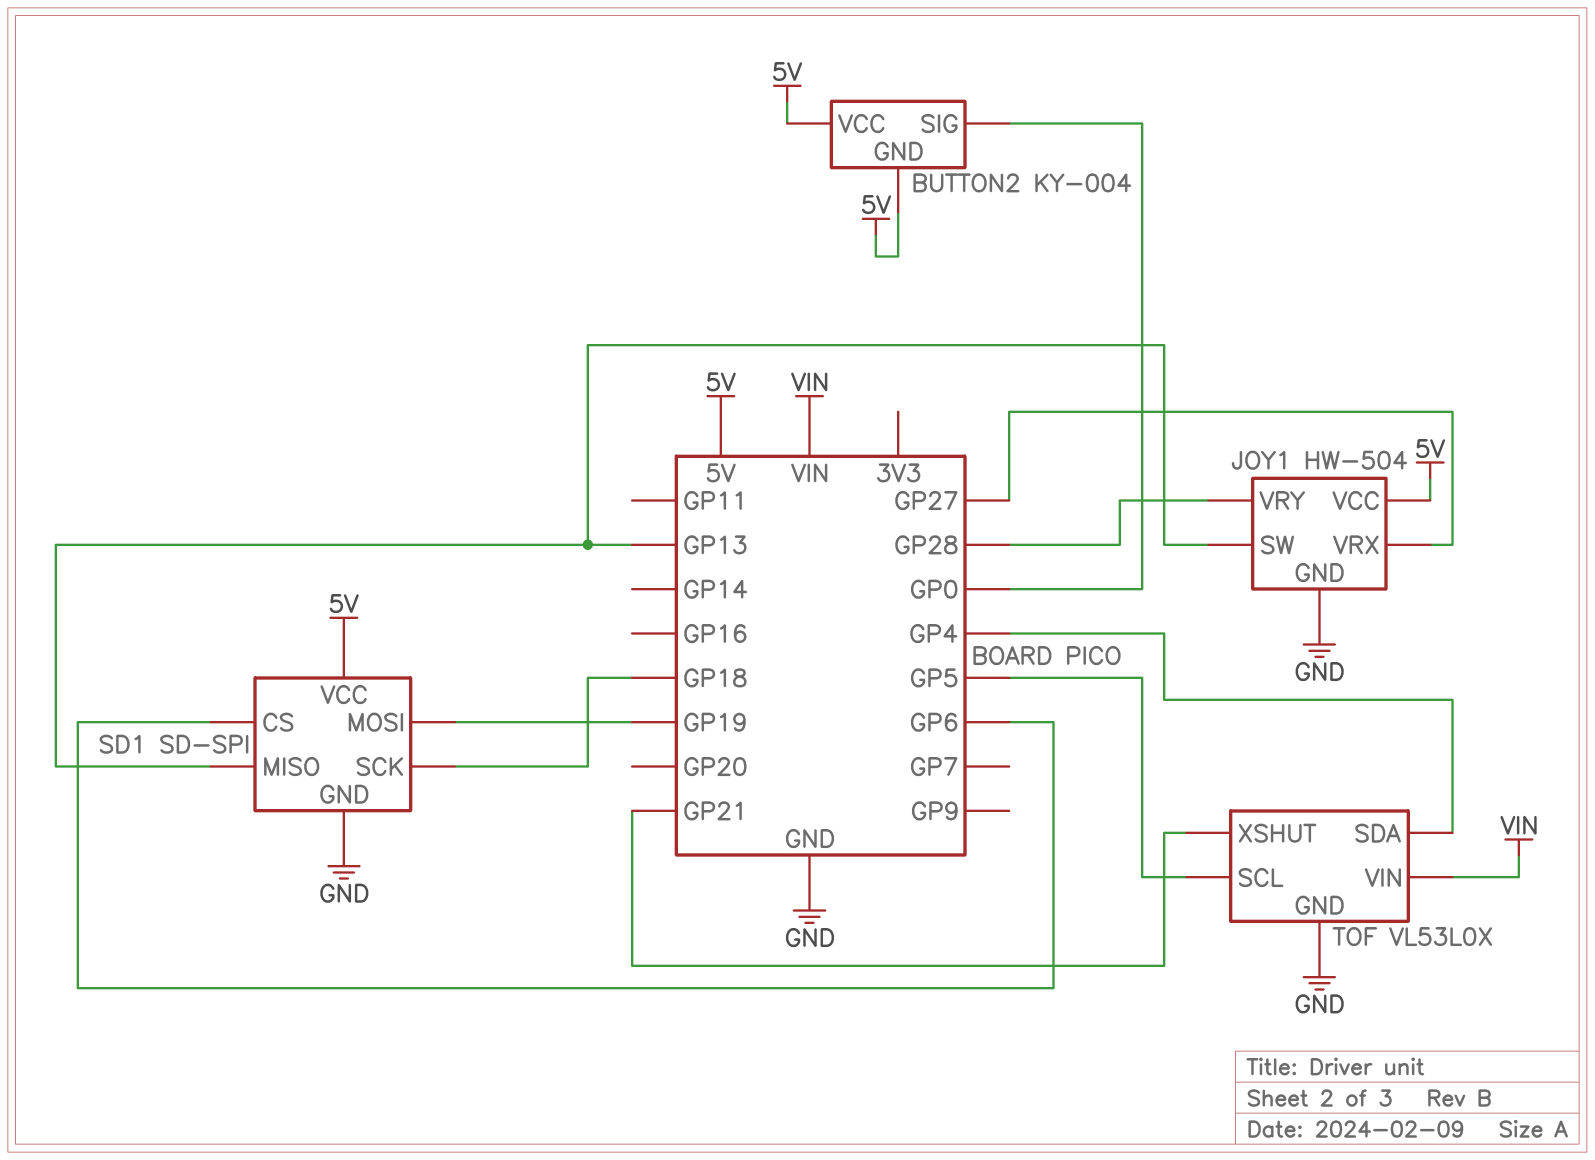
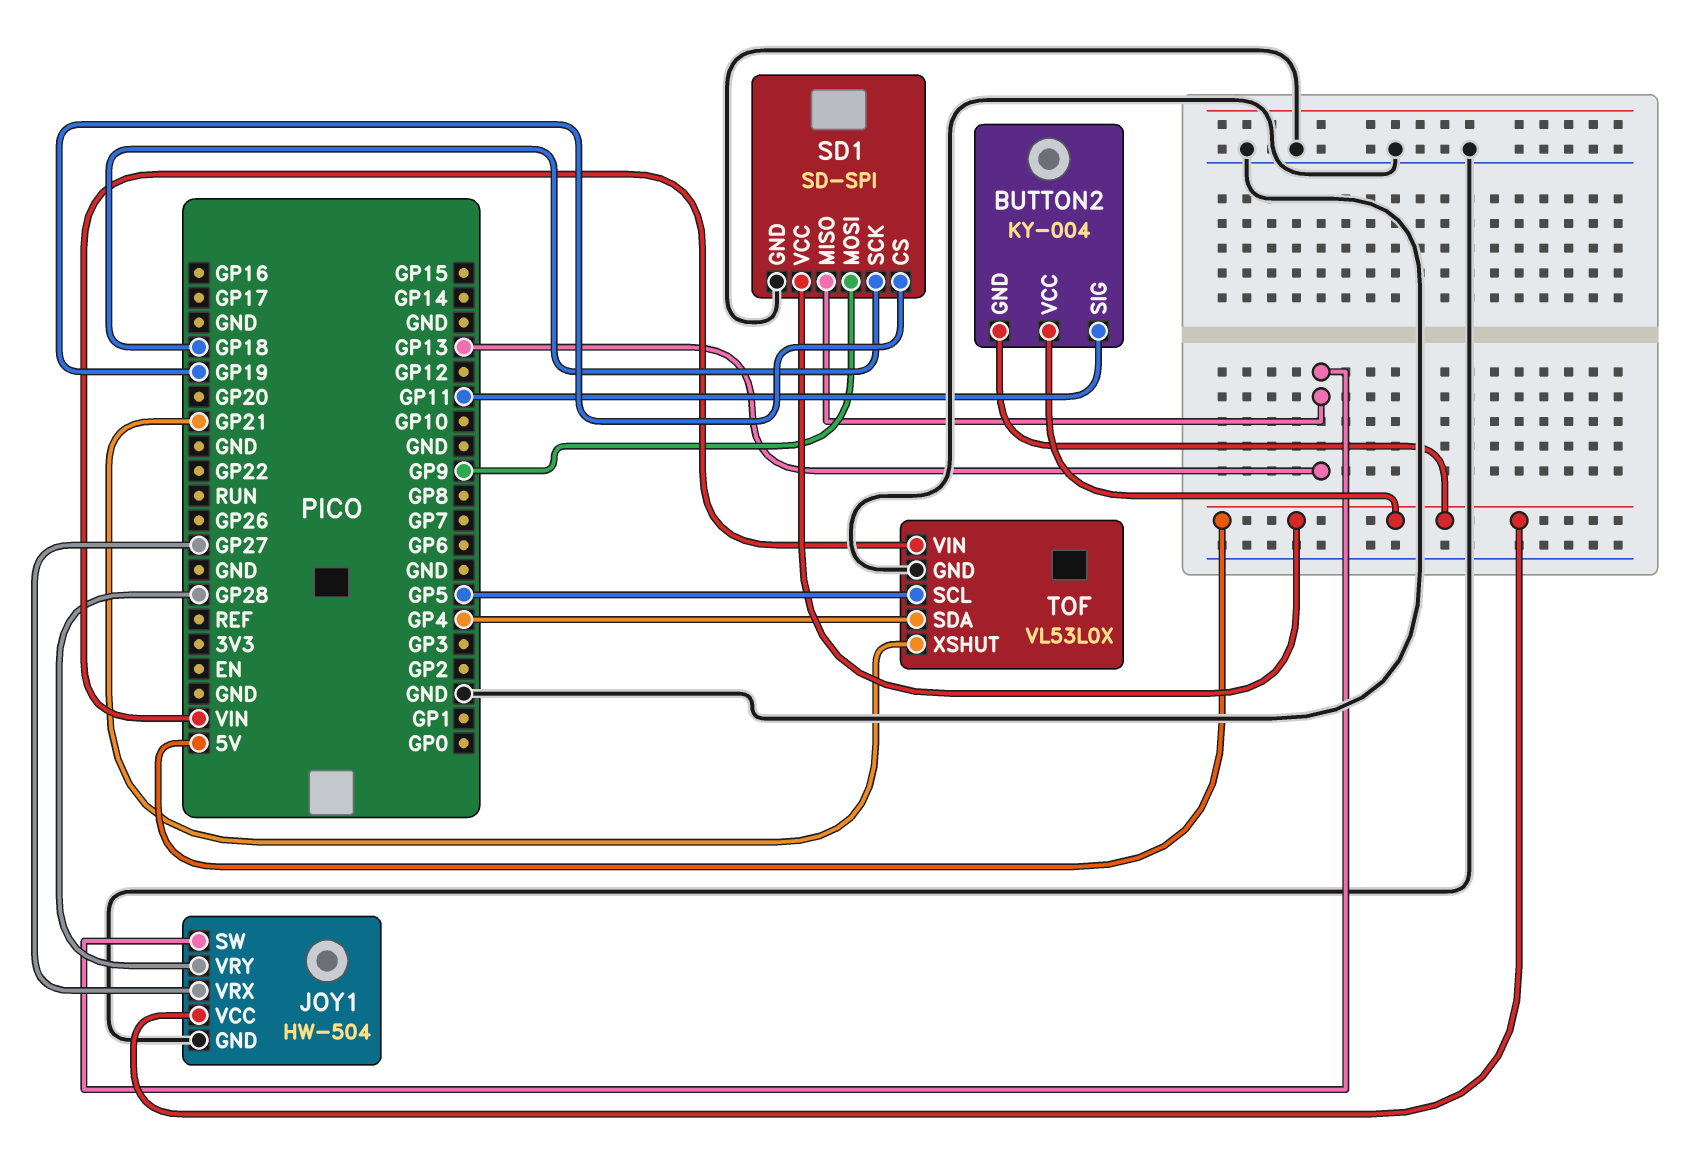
BUTTON2 pin SIG: GP0 -> GP11
SD1 pin CS: GP6 -> GP19
SD1 pin MOSI: GP19 -> GP9

